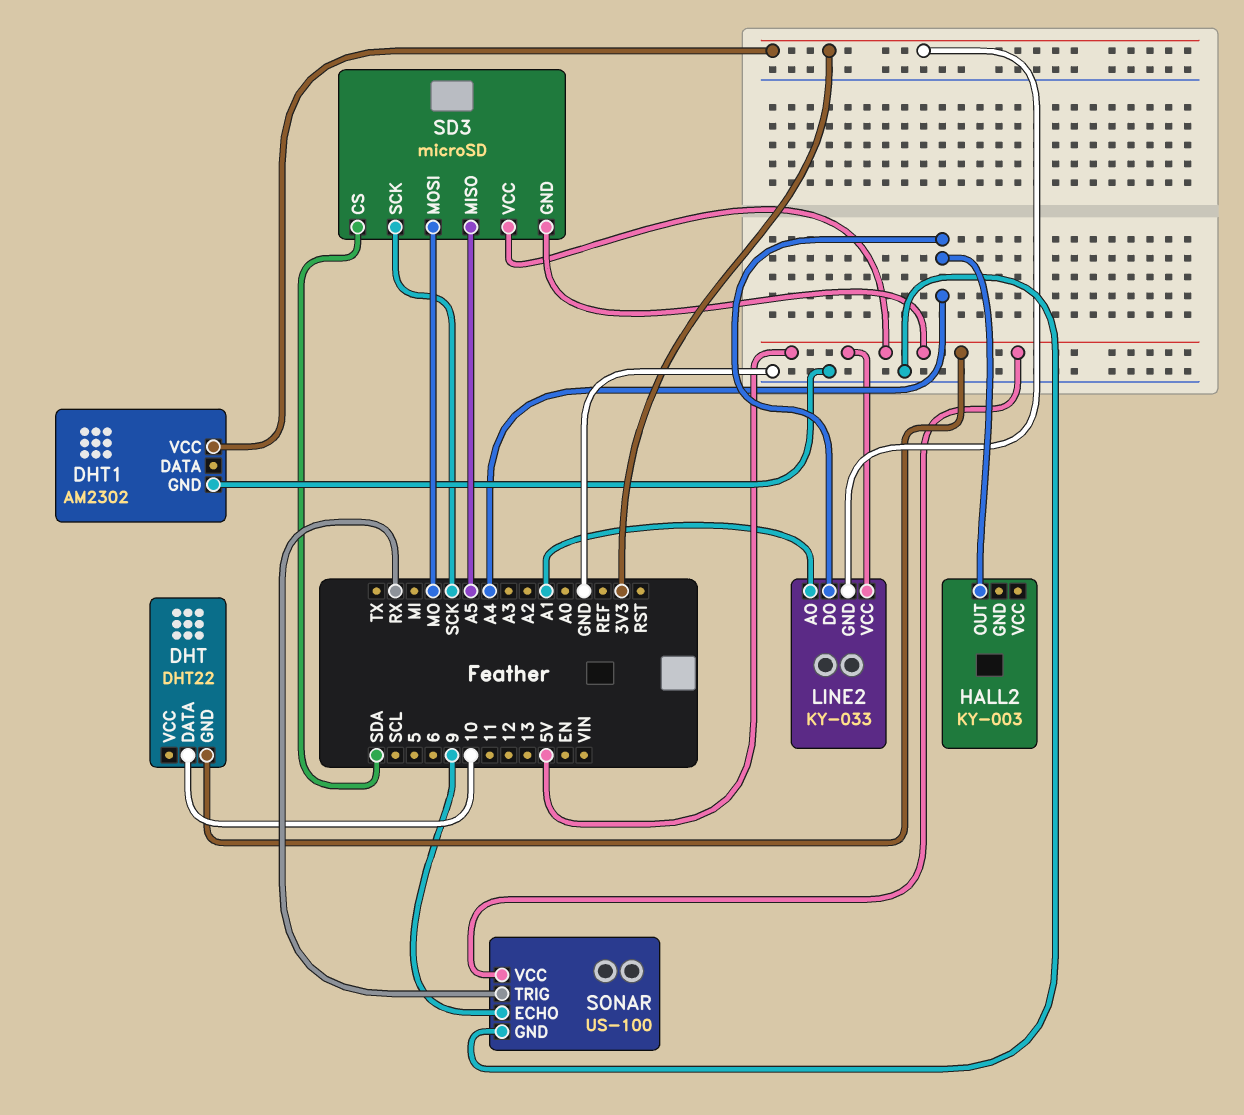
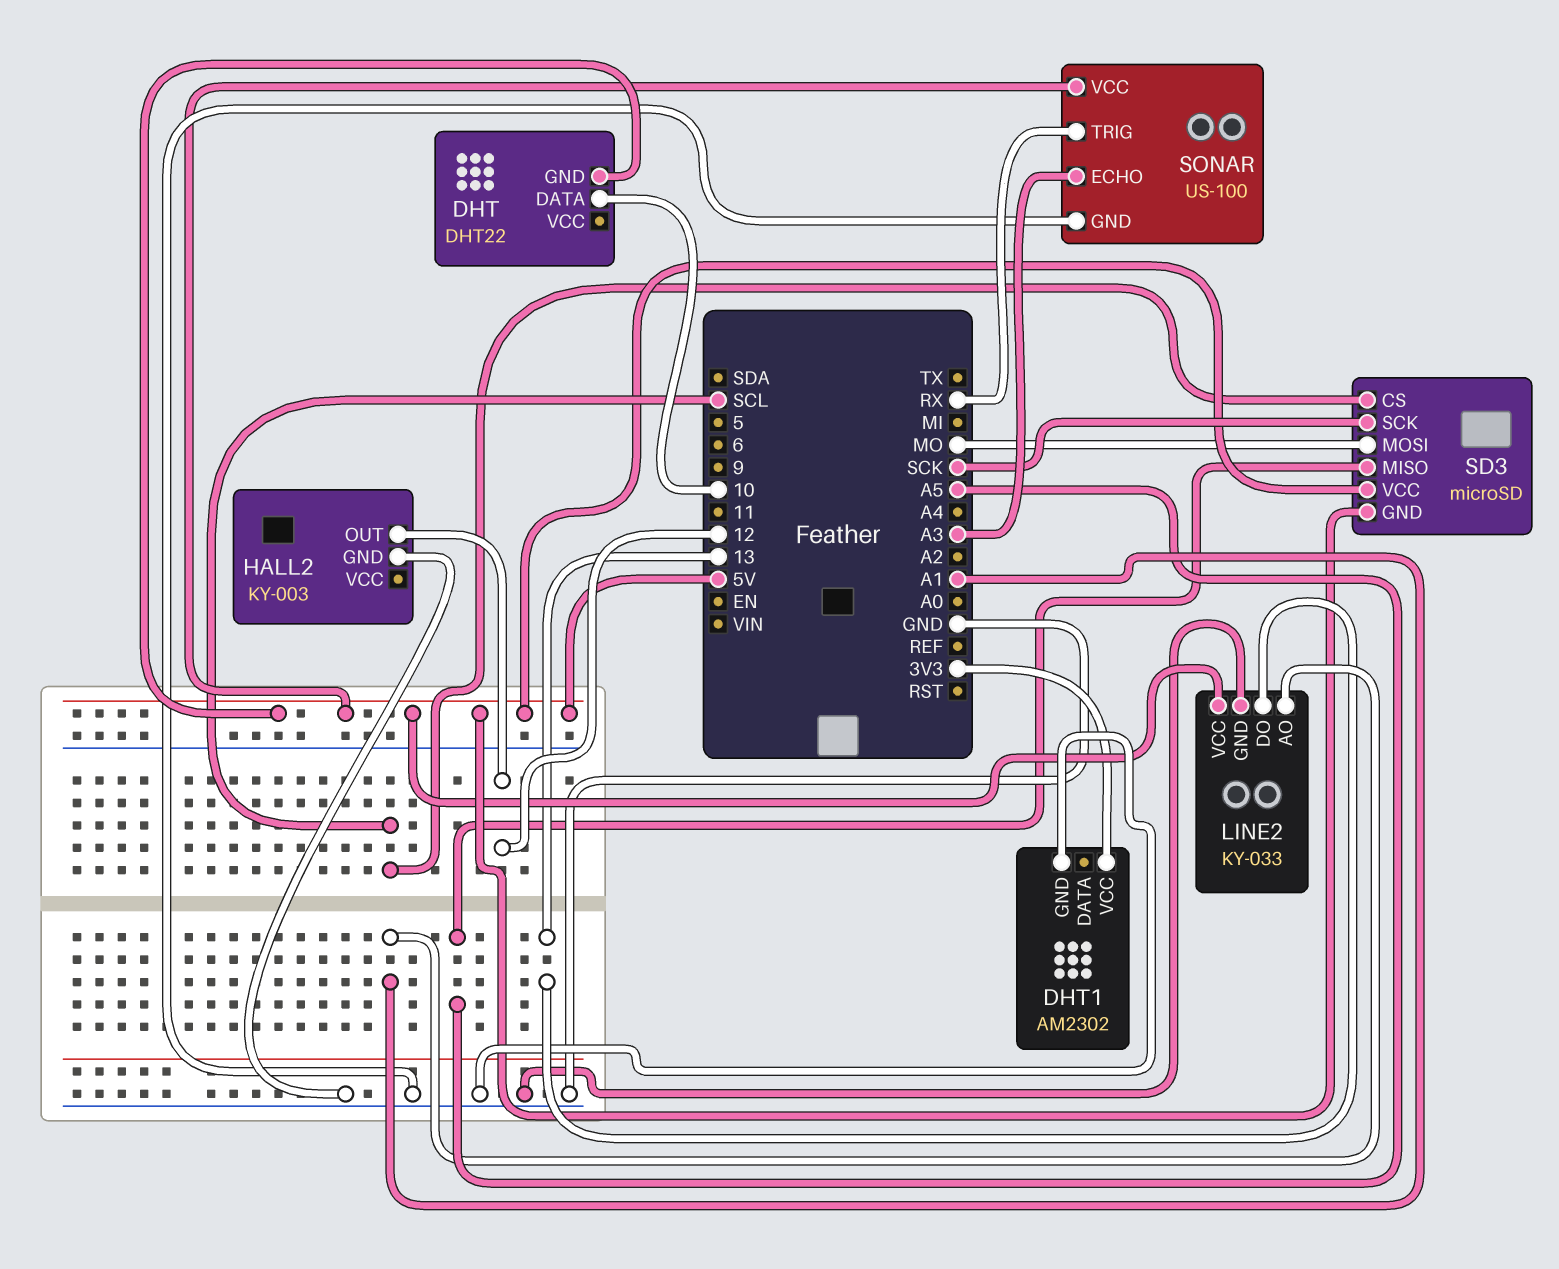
HALL2 pin GND: none -> GND
HALL2 pin OUT: A4 -> 12
LINE2 pin DO: A4 -> 13
LINE2 pin GND: 3V3 -> GND
SD3 pin CS: SDA -> SCL
SONAR pin ECHO: 9 -> A3

